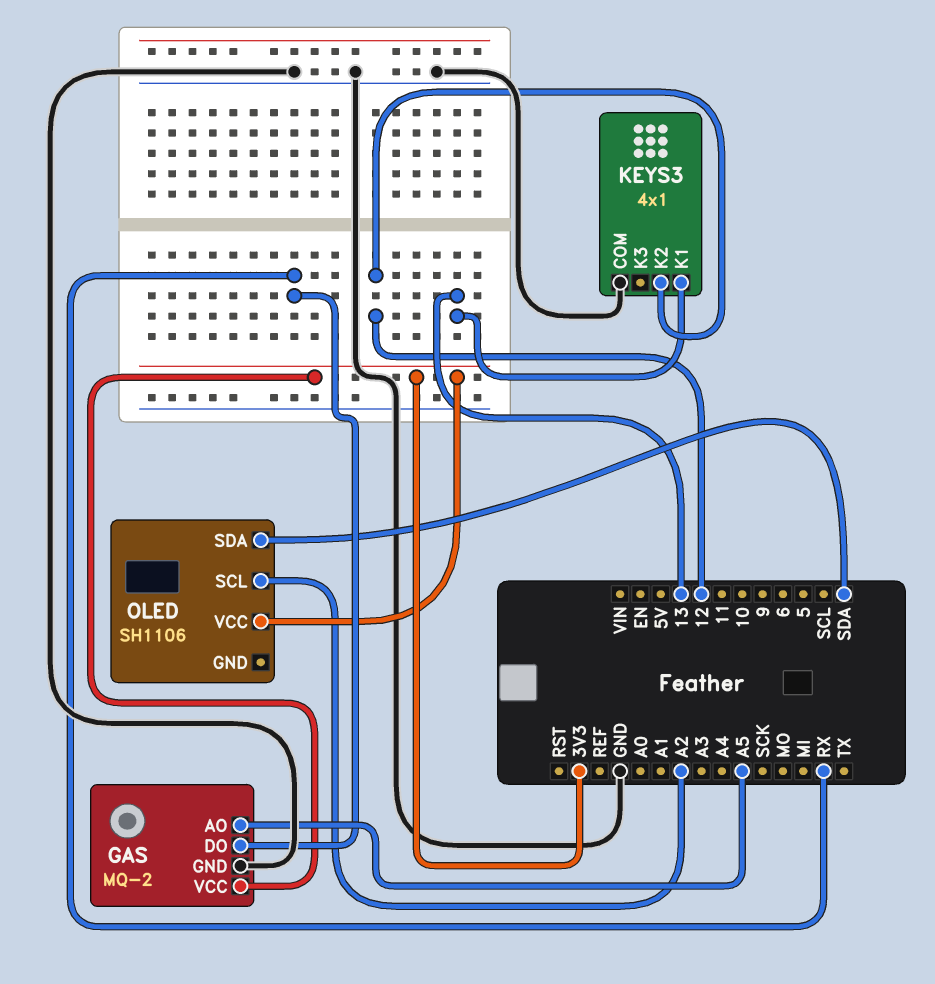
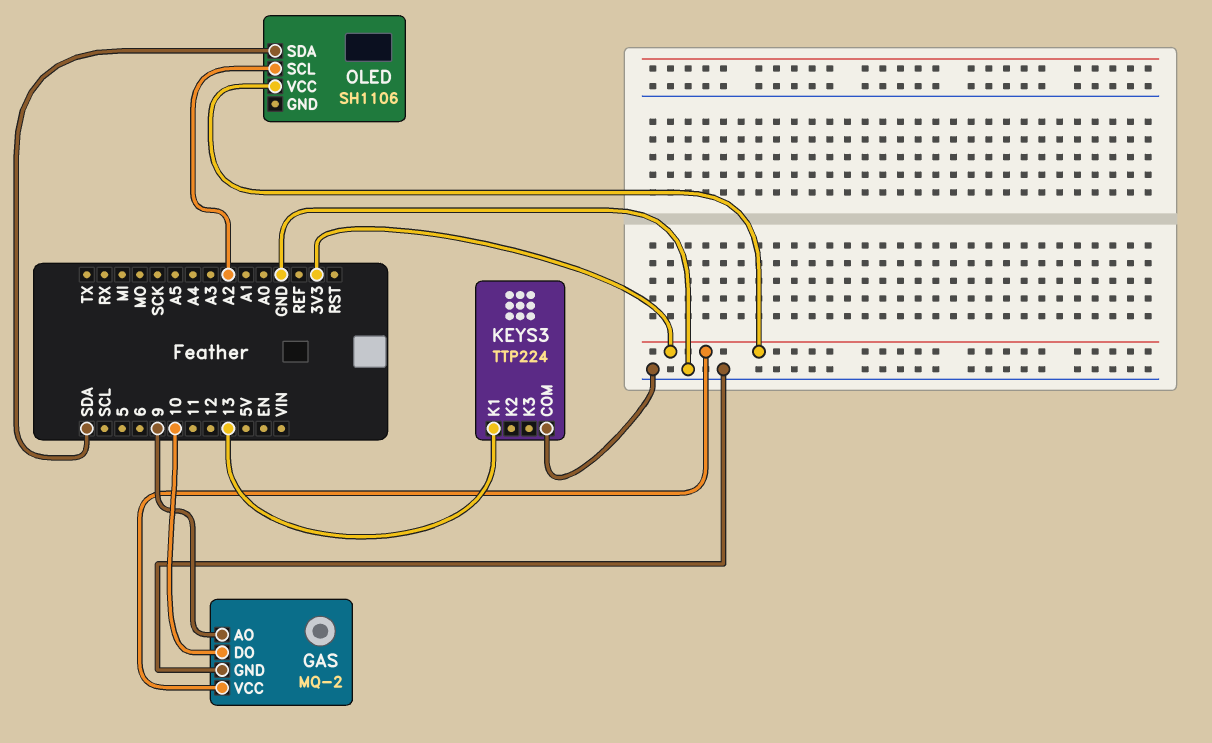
GAS pin AO: A5 -> 9
GAS pin DO: RX -> 10
KEYS3: 4x1 -> TTP224
KEYS3 pin K2: 12 -> none

